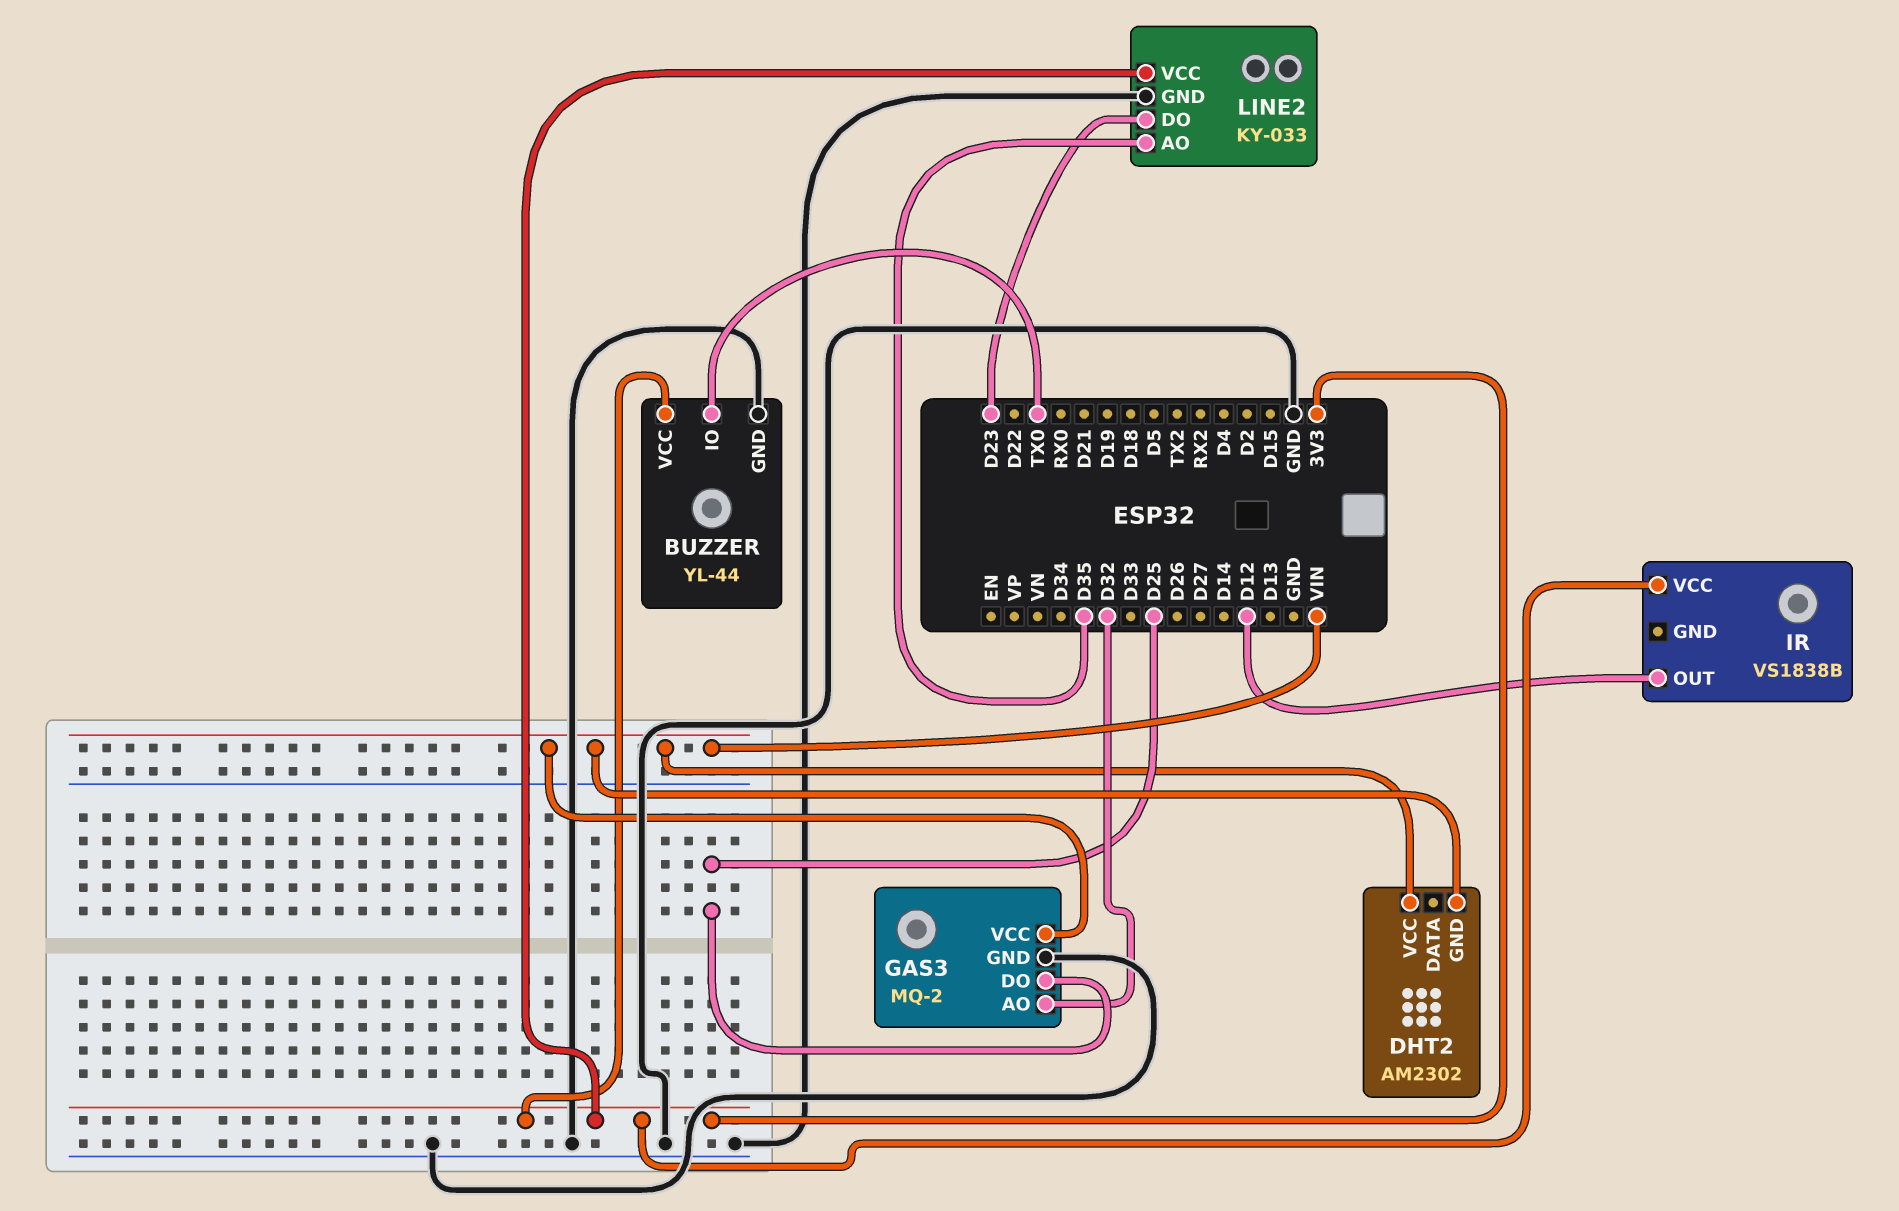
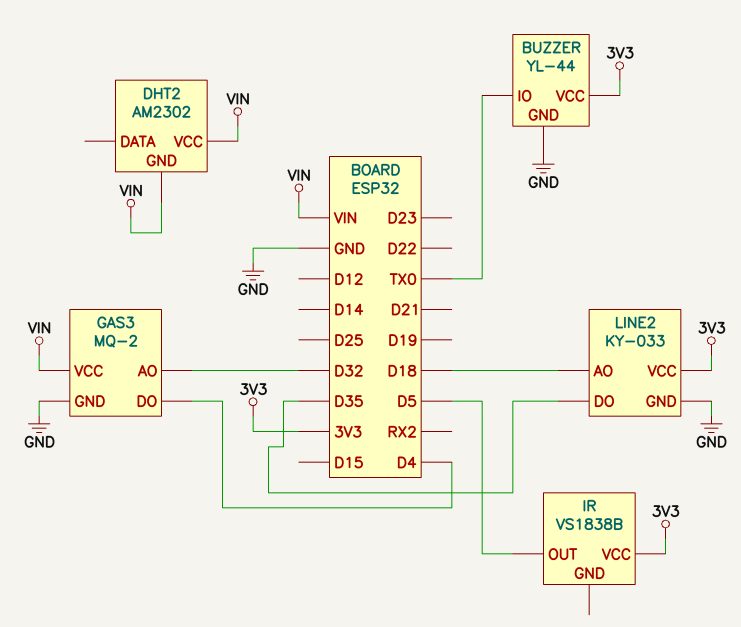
GAS3 pin DO: D25 -> D4
IR pin OUT: D12 -> D5
LINE2 pin AO: D35 -> D18
LINE2 pin DO: D23 -> D35

